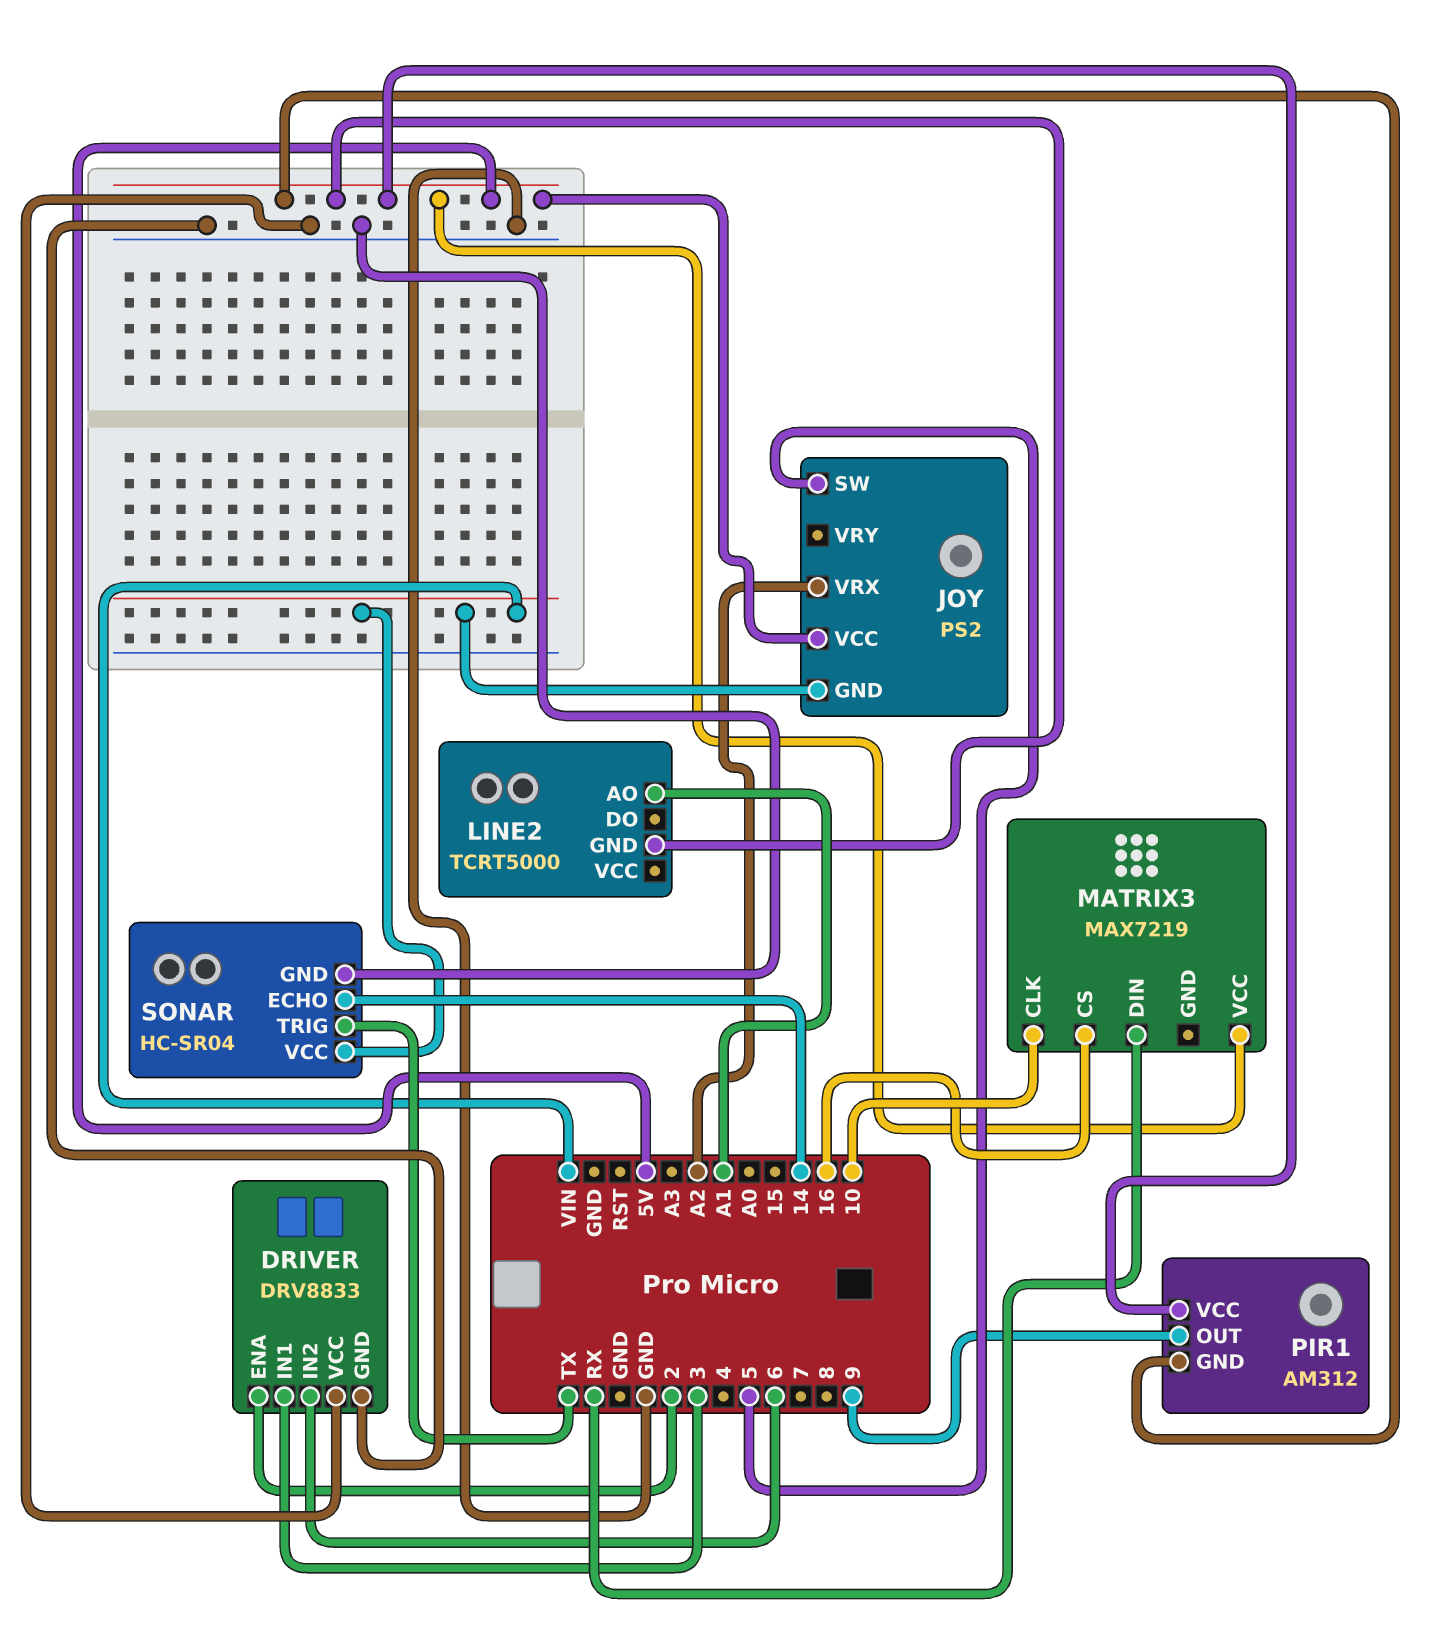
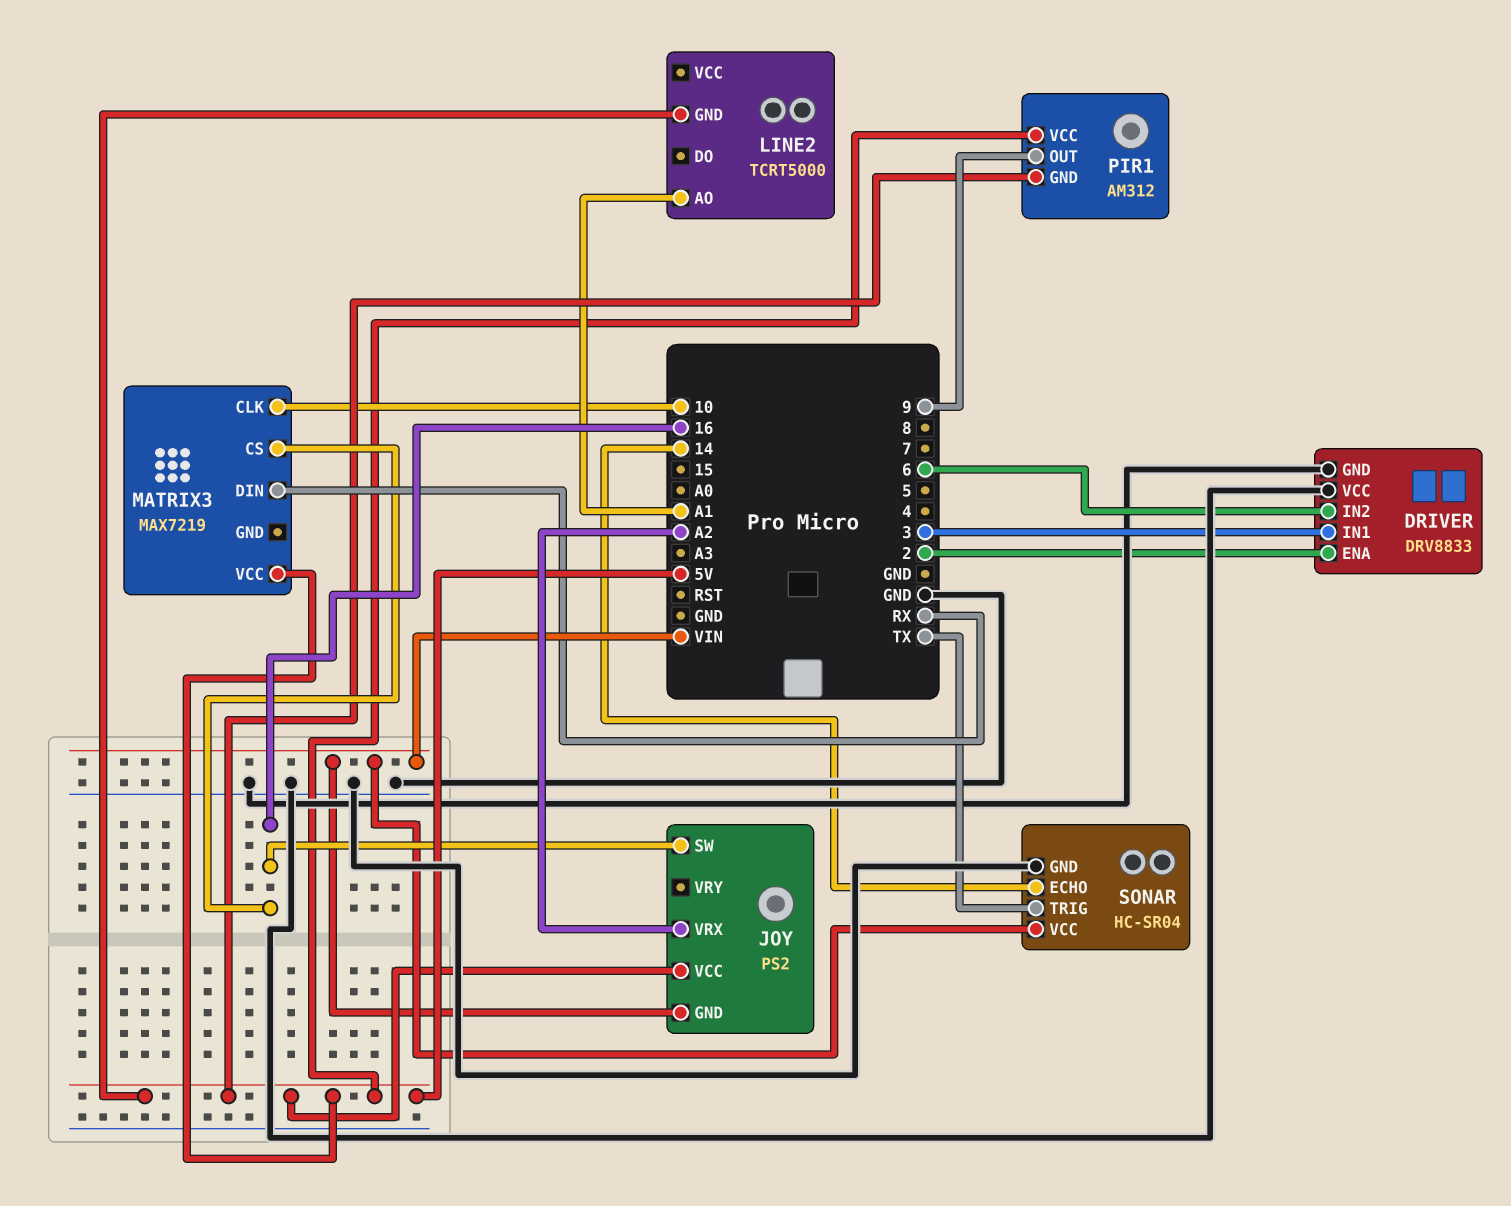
JOY pin SW: 5 -> 16

